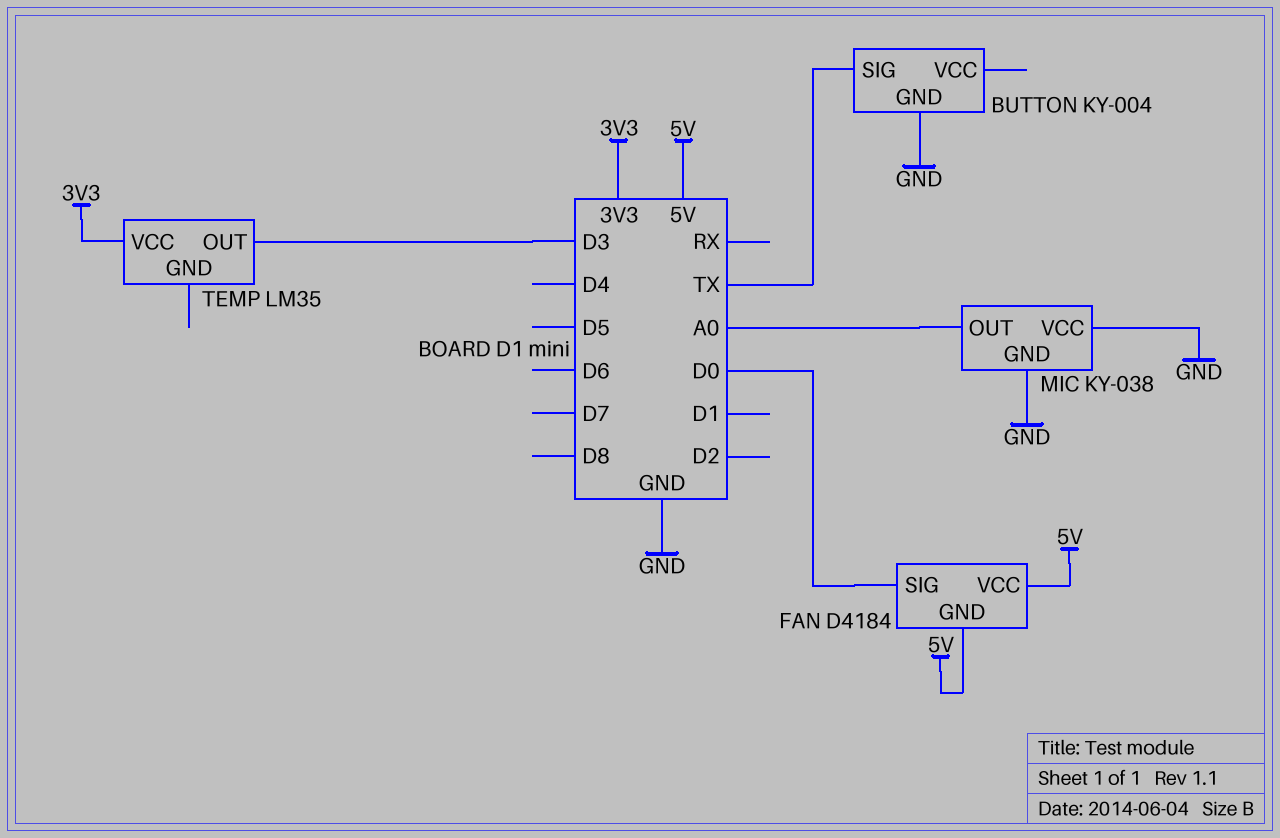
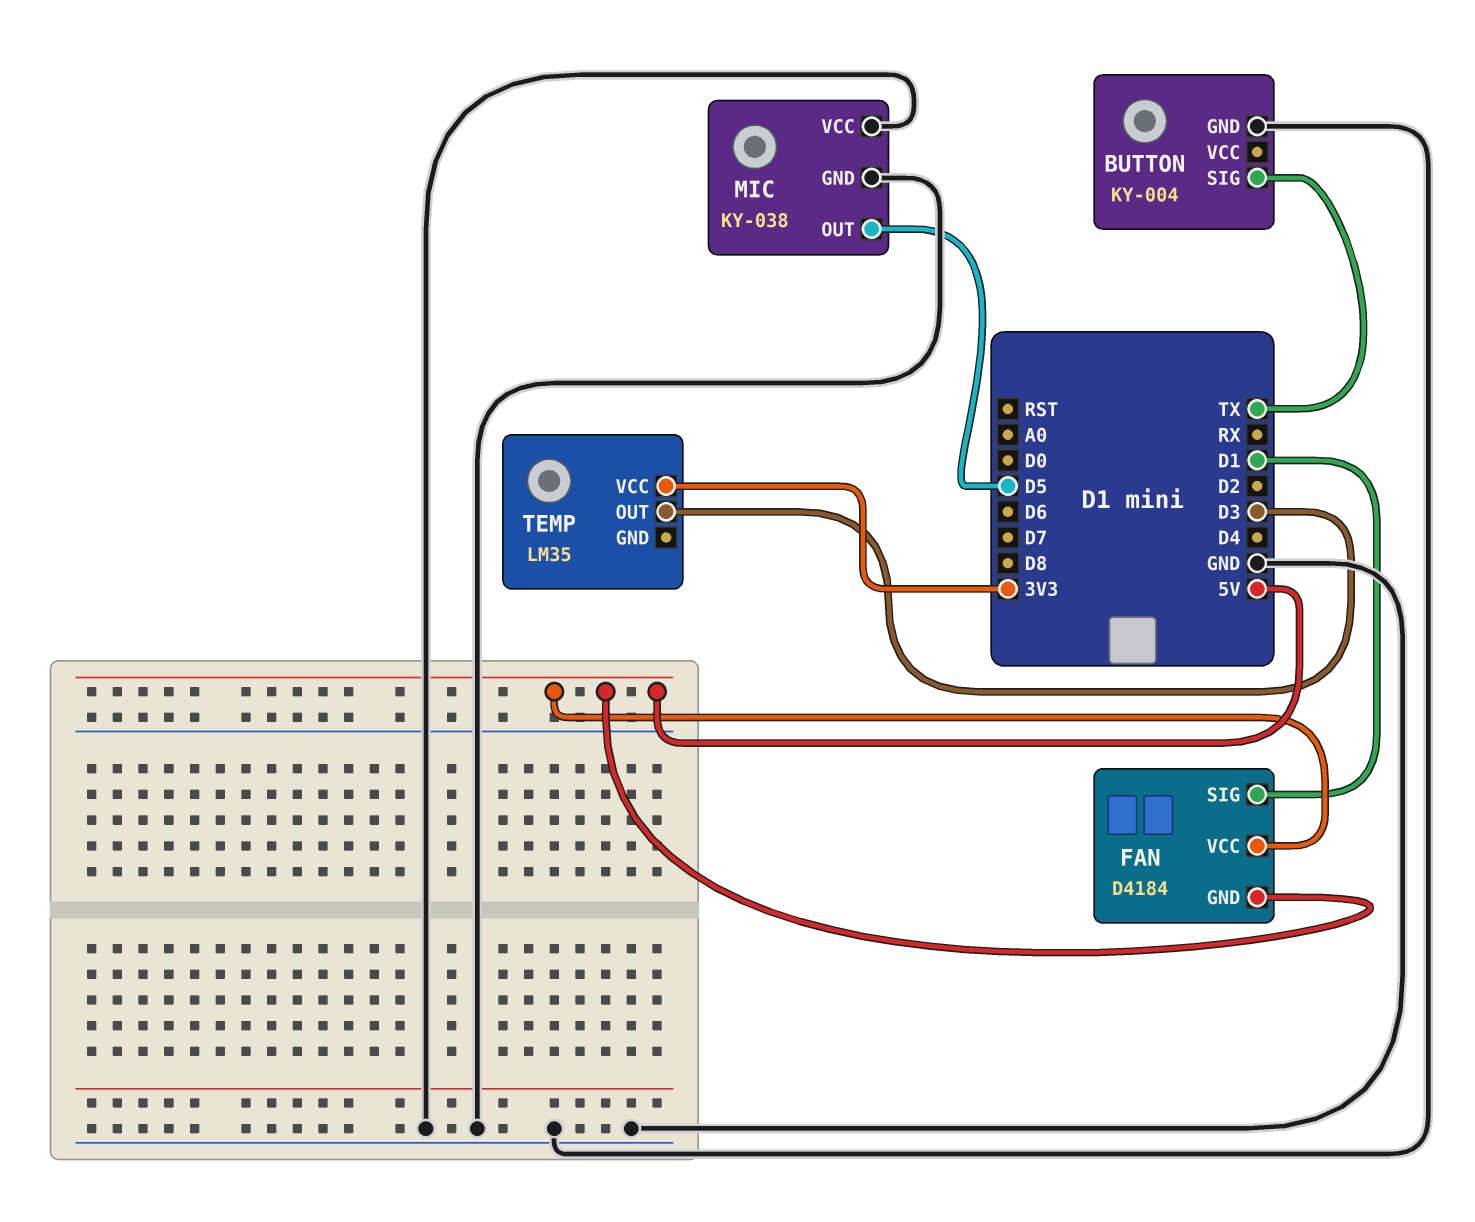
FAN pin SIG: D0 -> D1
MIC pin OUT: A0 -> D5

